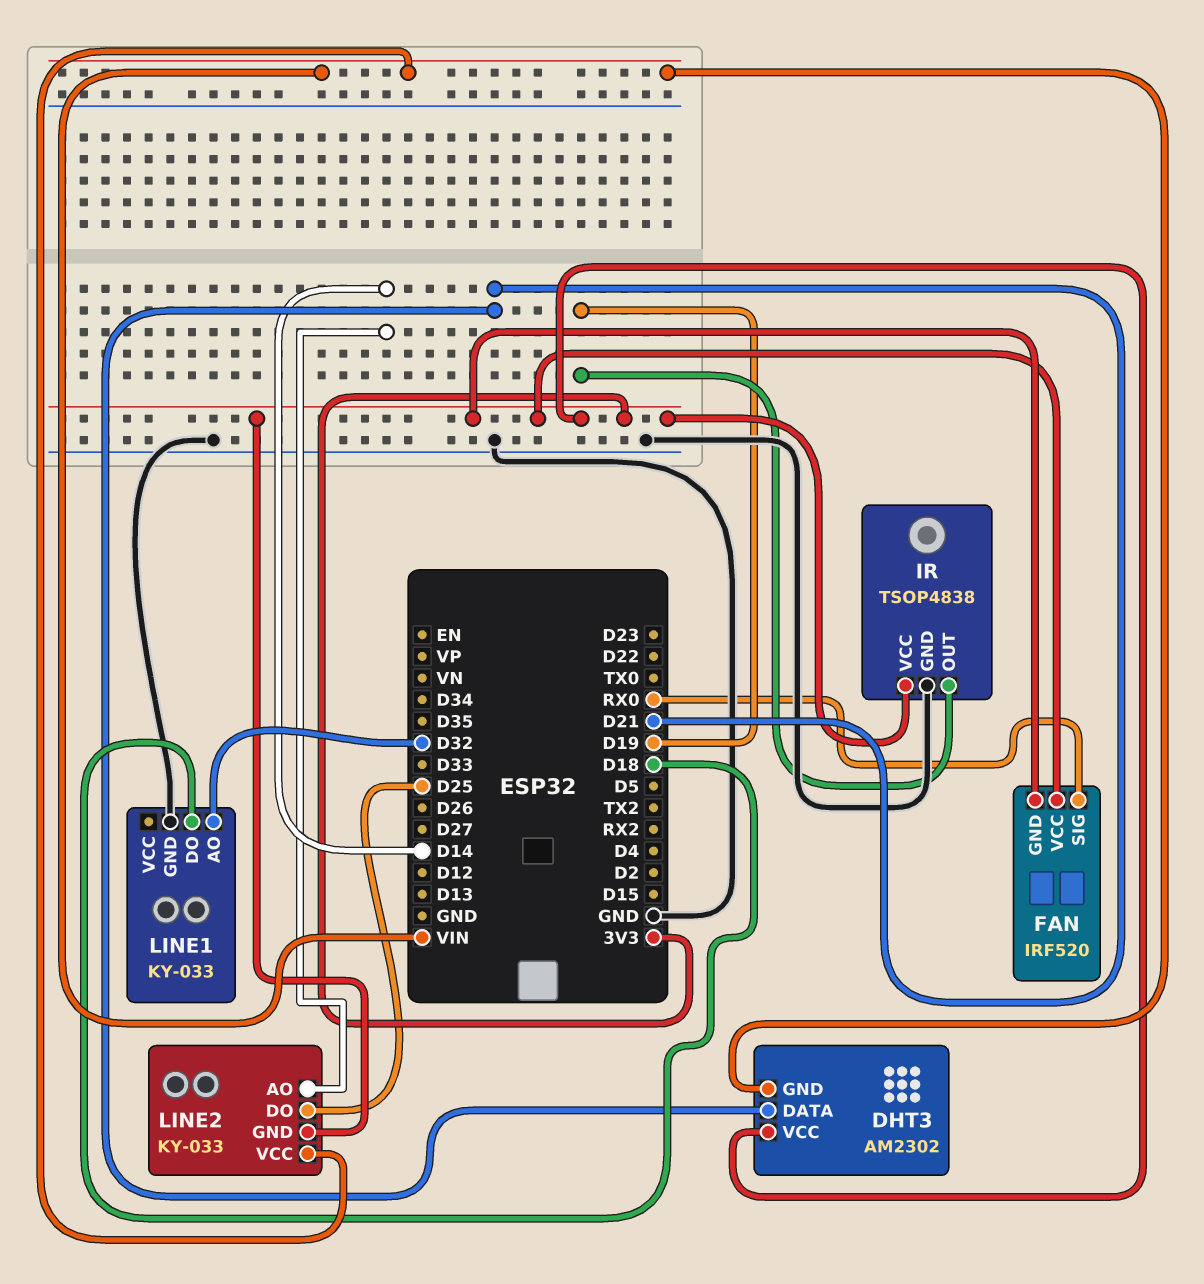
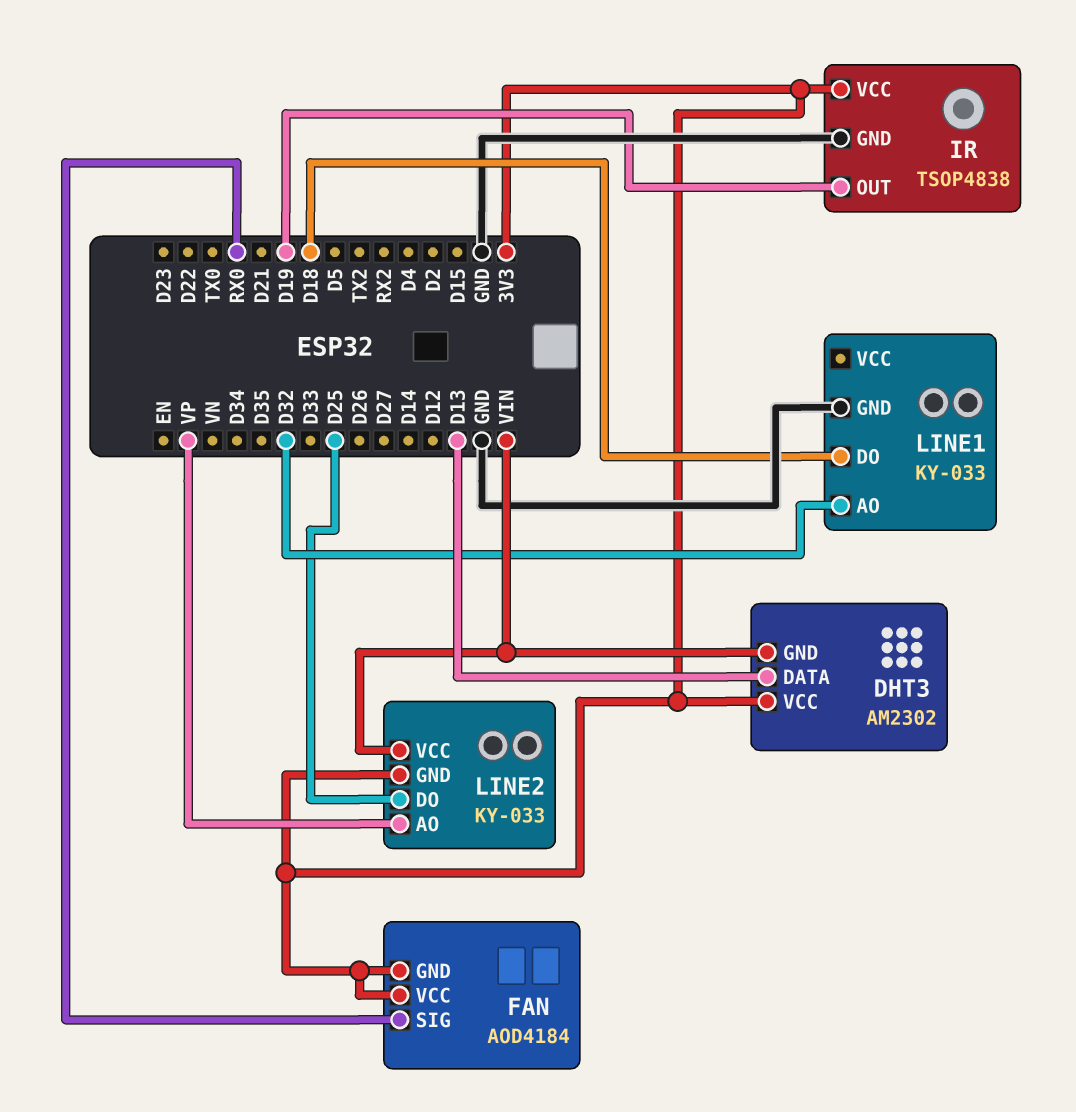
DHT3 pin DATA: D21 -> D13
FAN: IRF520 -> AOD4184
LINE2 pin AO: D14 -> VP

